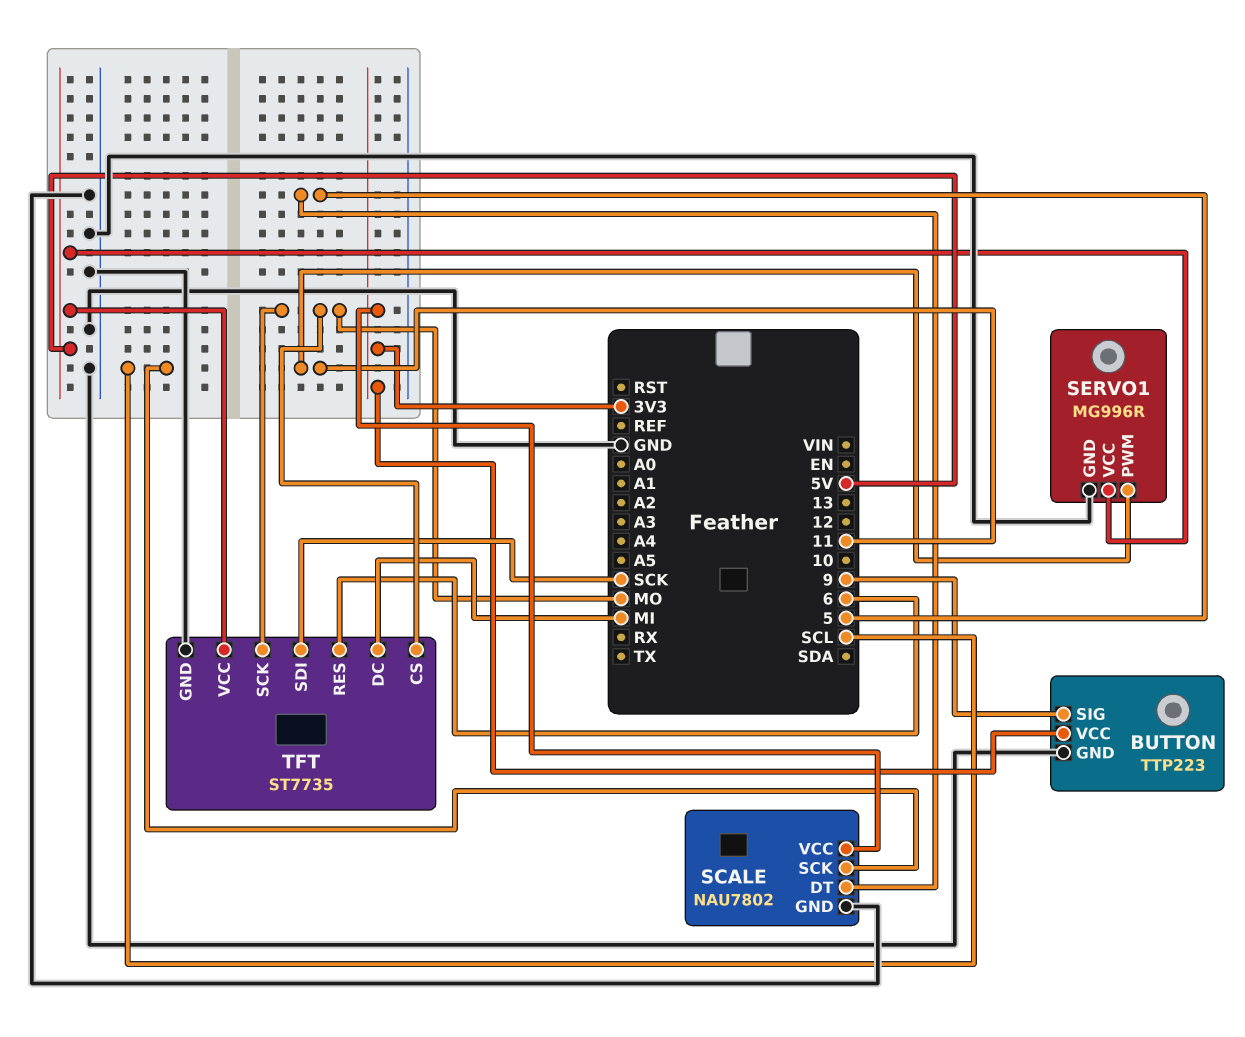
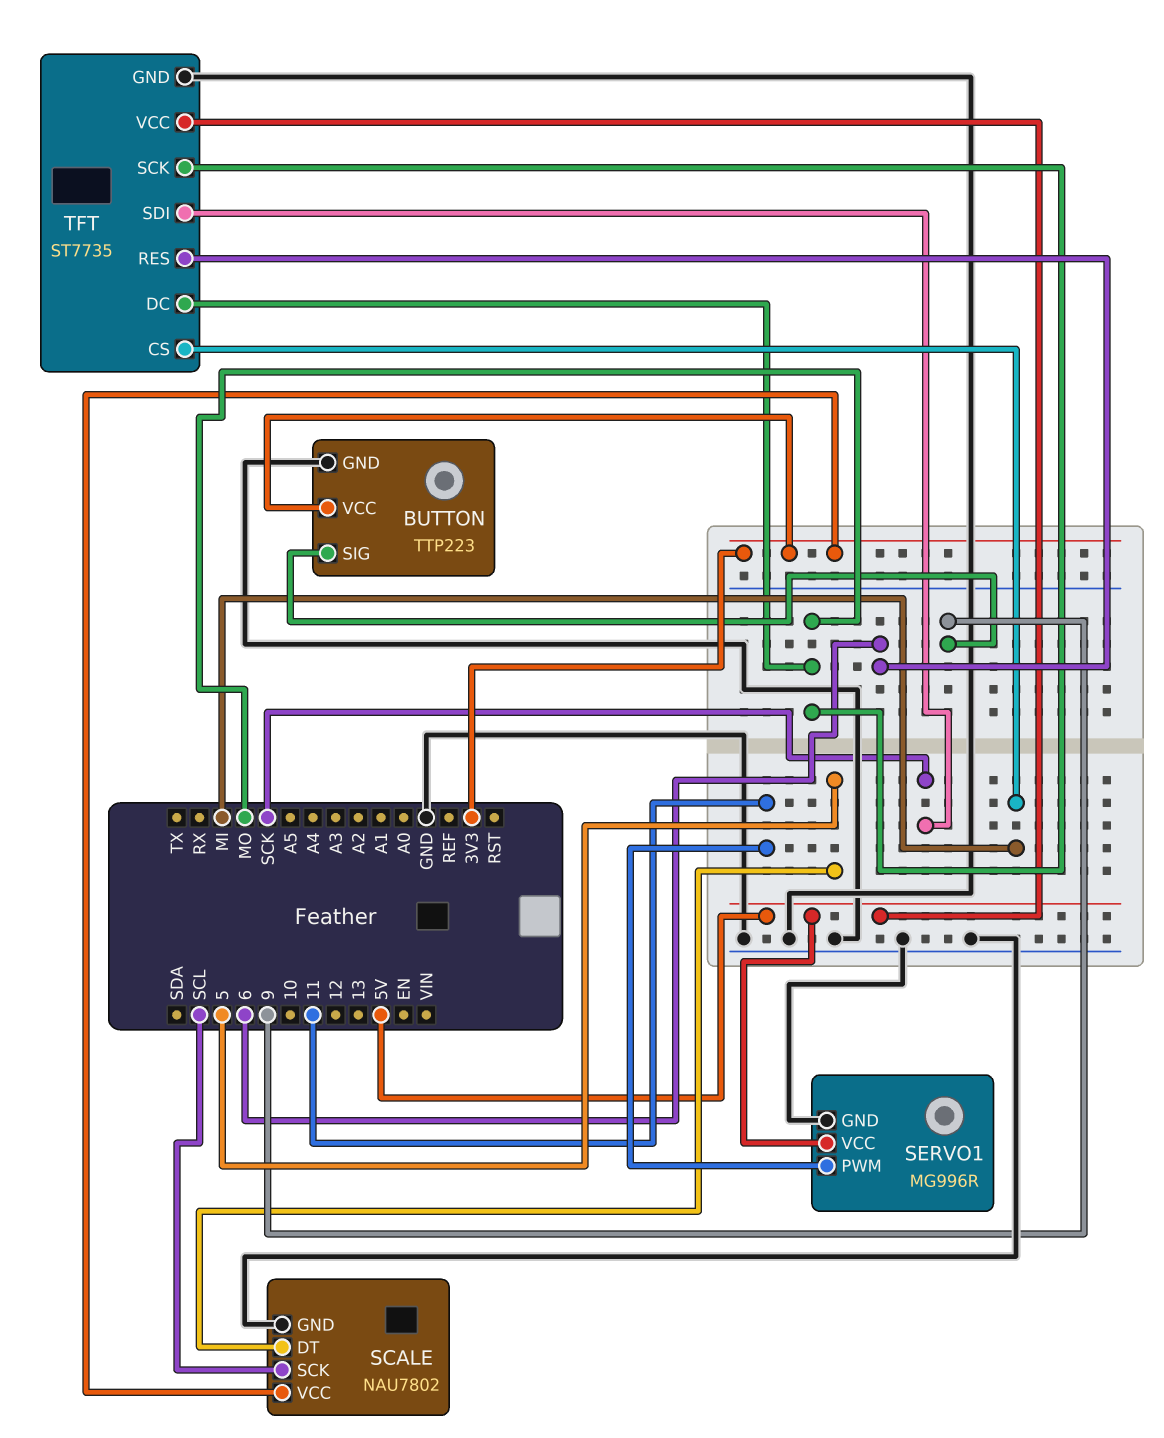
TFT pin CS: MO -> MI
TFT pin DC: MI -> MO

